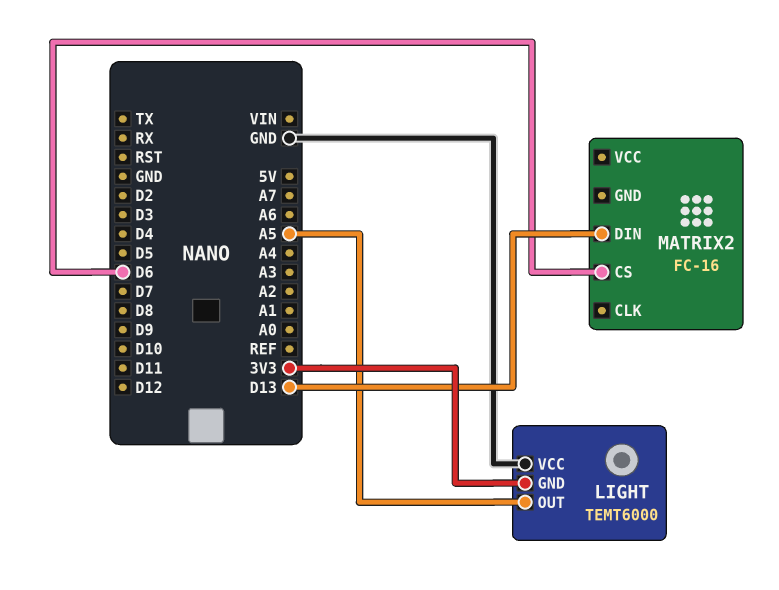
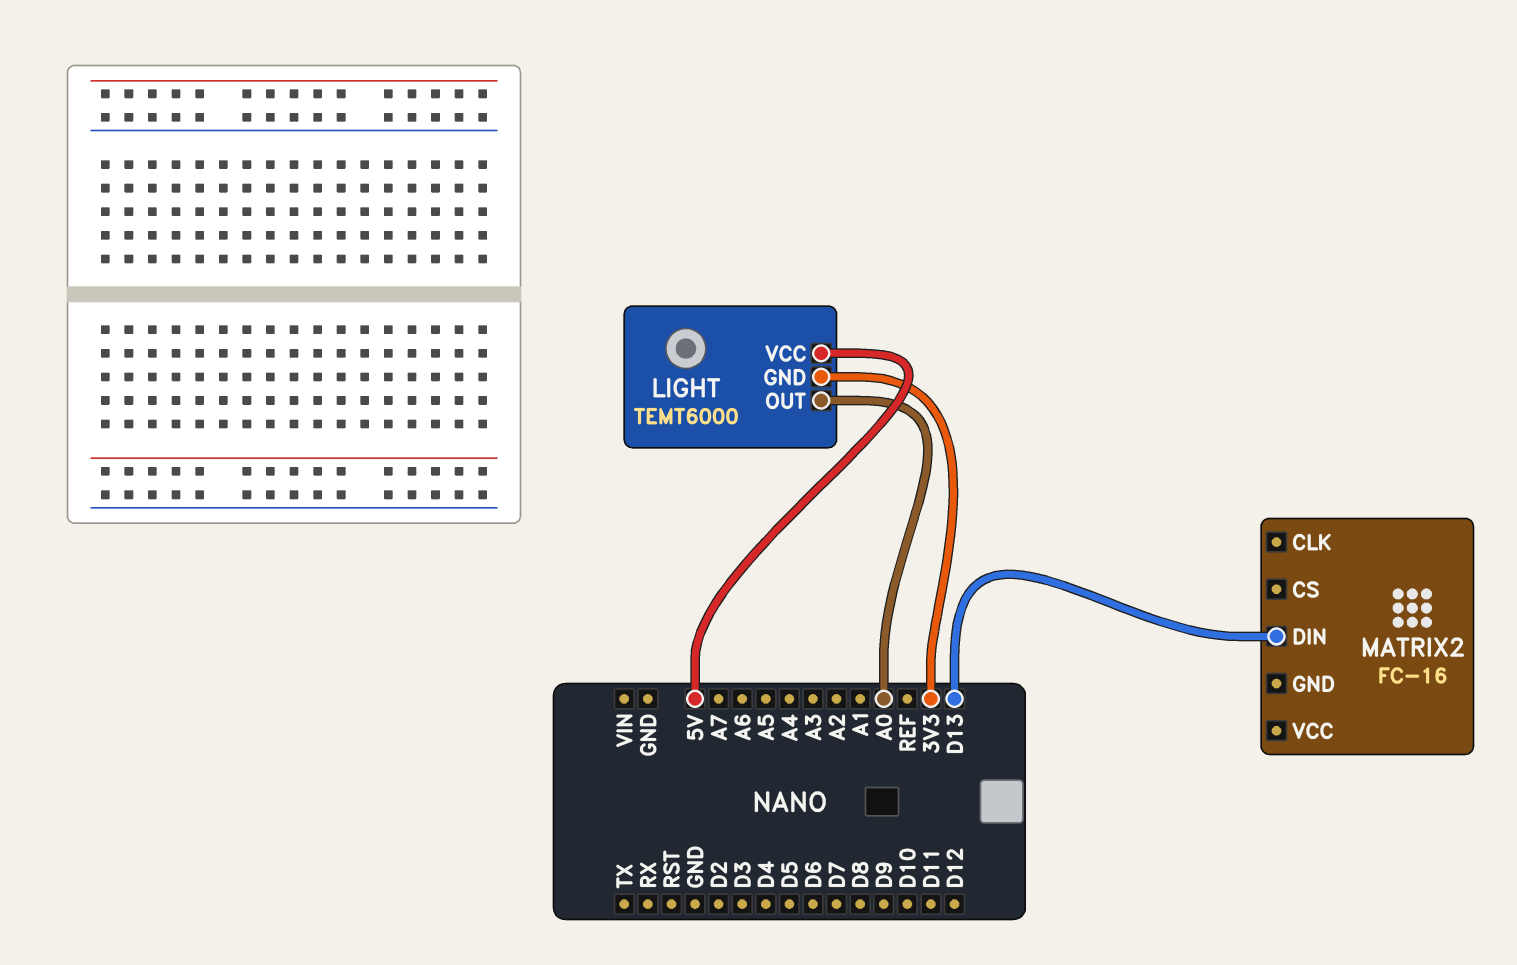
LIGHT pin OUT: A5 -> A0
LIGHT pin VCC: GND -> 5V
MATRIX2 pin CS: D6 -> none

